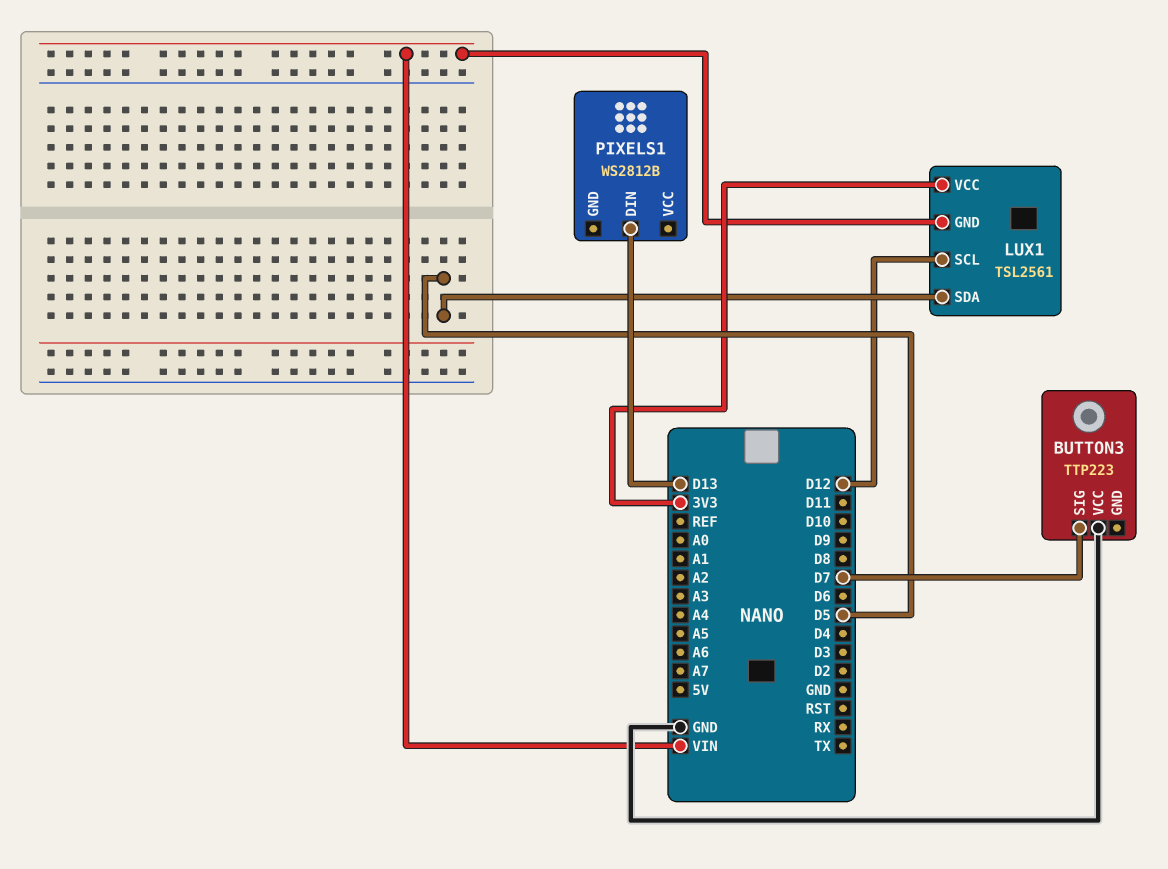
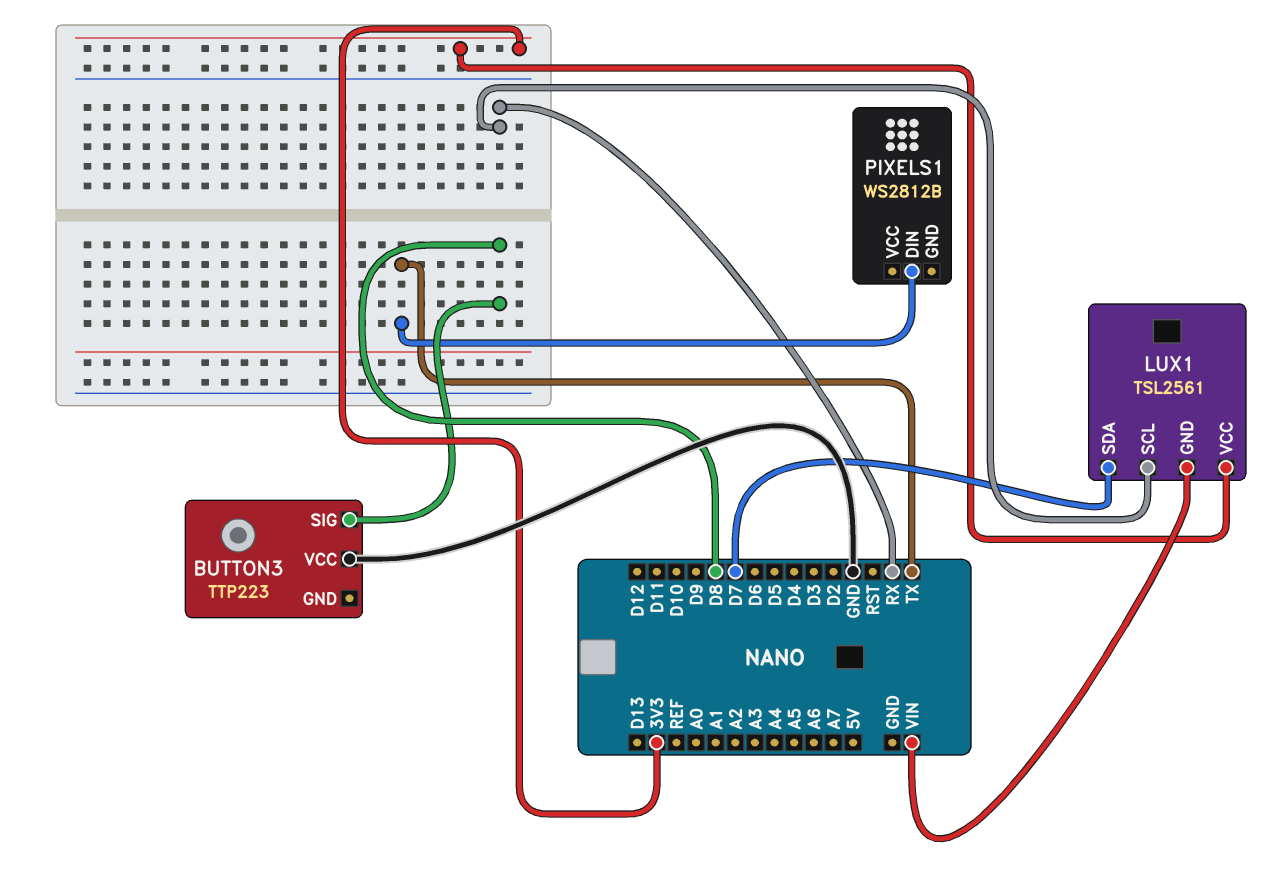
BUTTON3 pin SIG: D7 -> D8
LUX1 pin SCL: D12 -> RX
LUX1 pin SDA: D5 -> D7
PIXELS1 pin DIN: D13 -> TX

